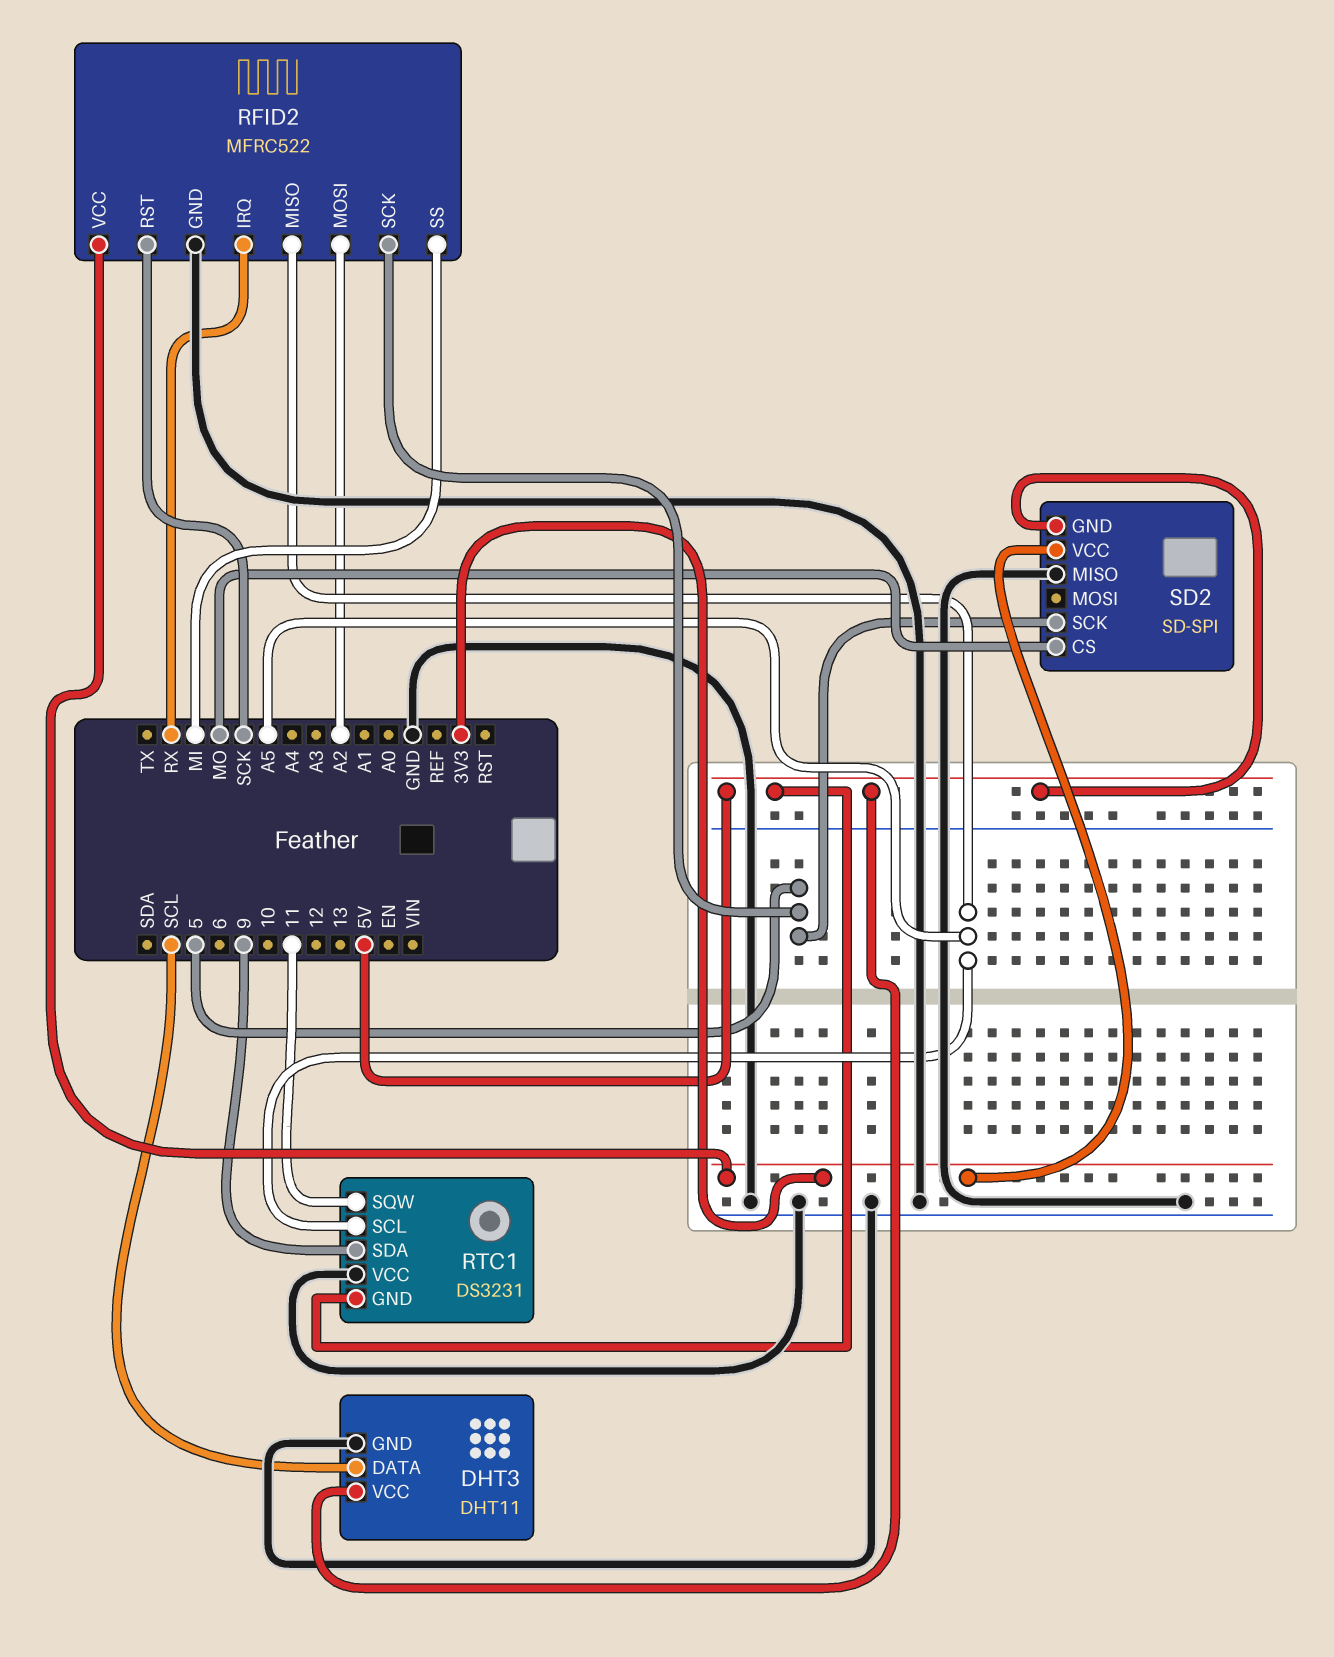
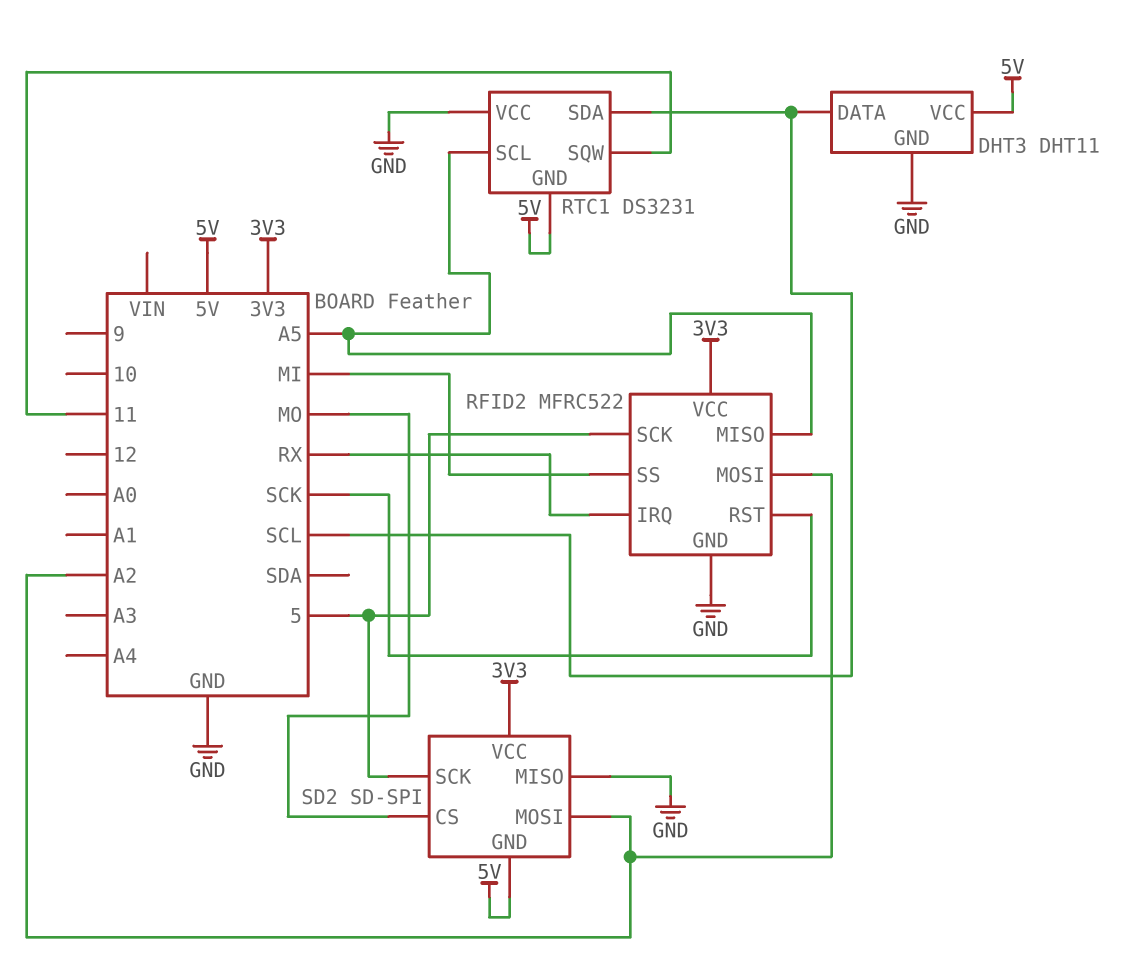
RTC1 pin SDA: 9 -> SCL
SD2 pin MOSI: none -> A2

